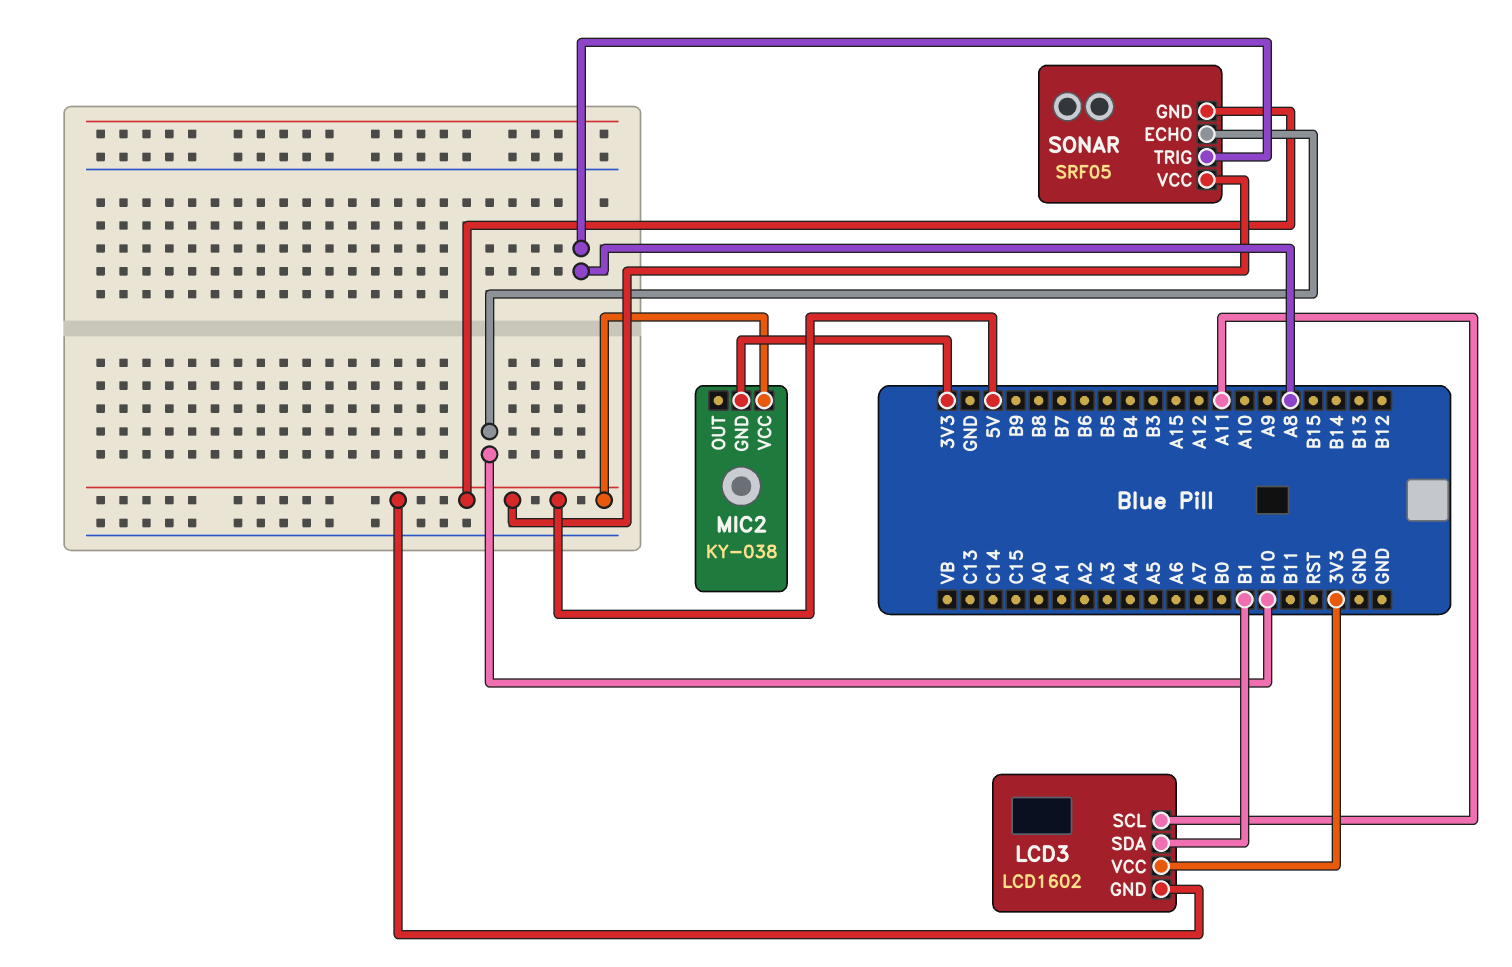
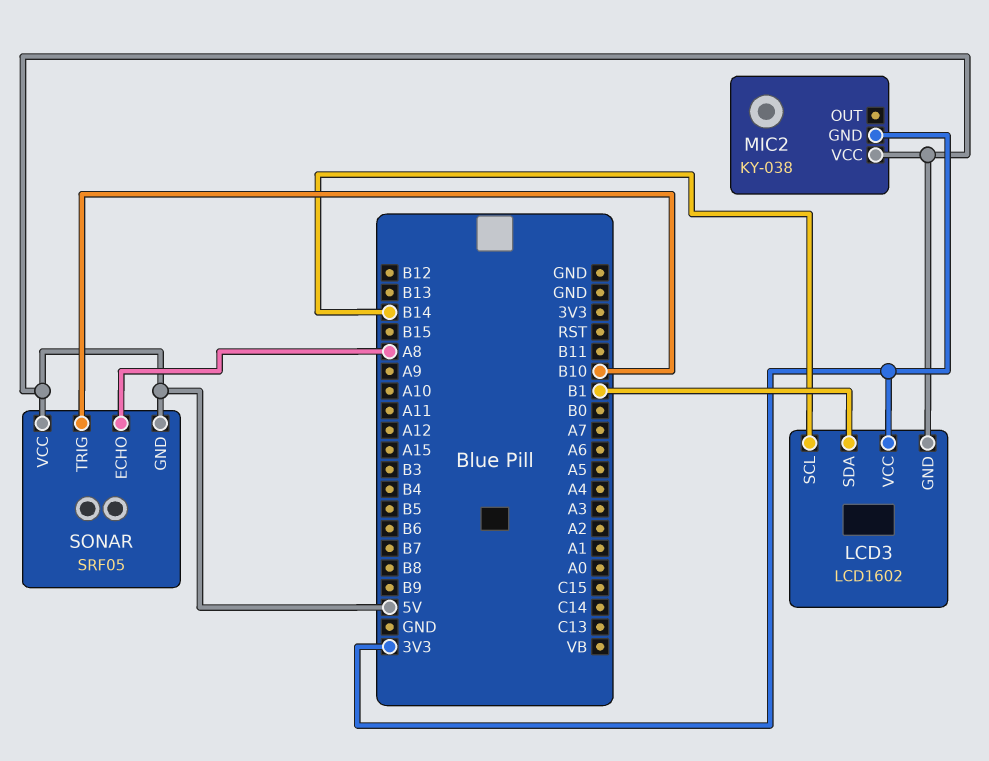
LCD3 pin SCL: A11 -> B14
SONAR pin ECHO: B10 -> A8
SONAR pin TRIG: A8 -> B10

